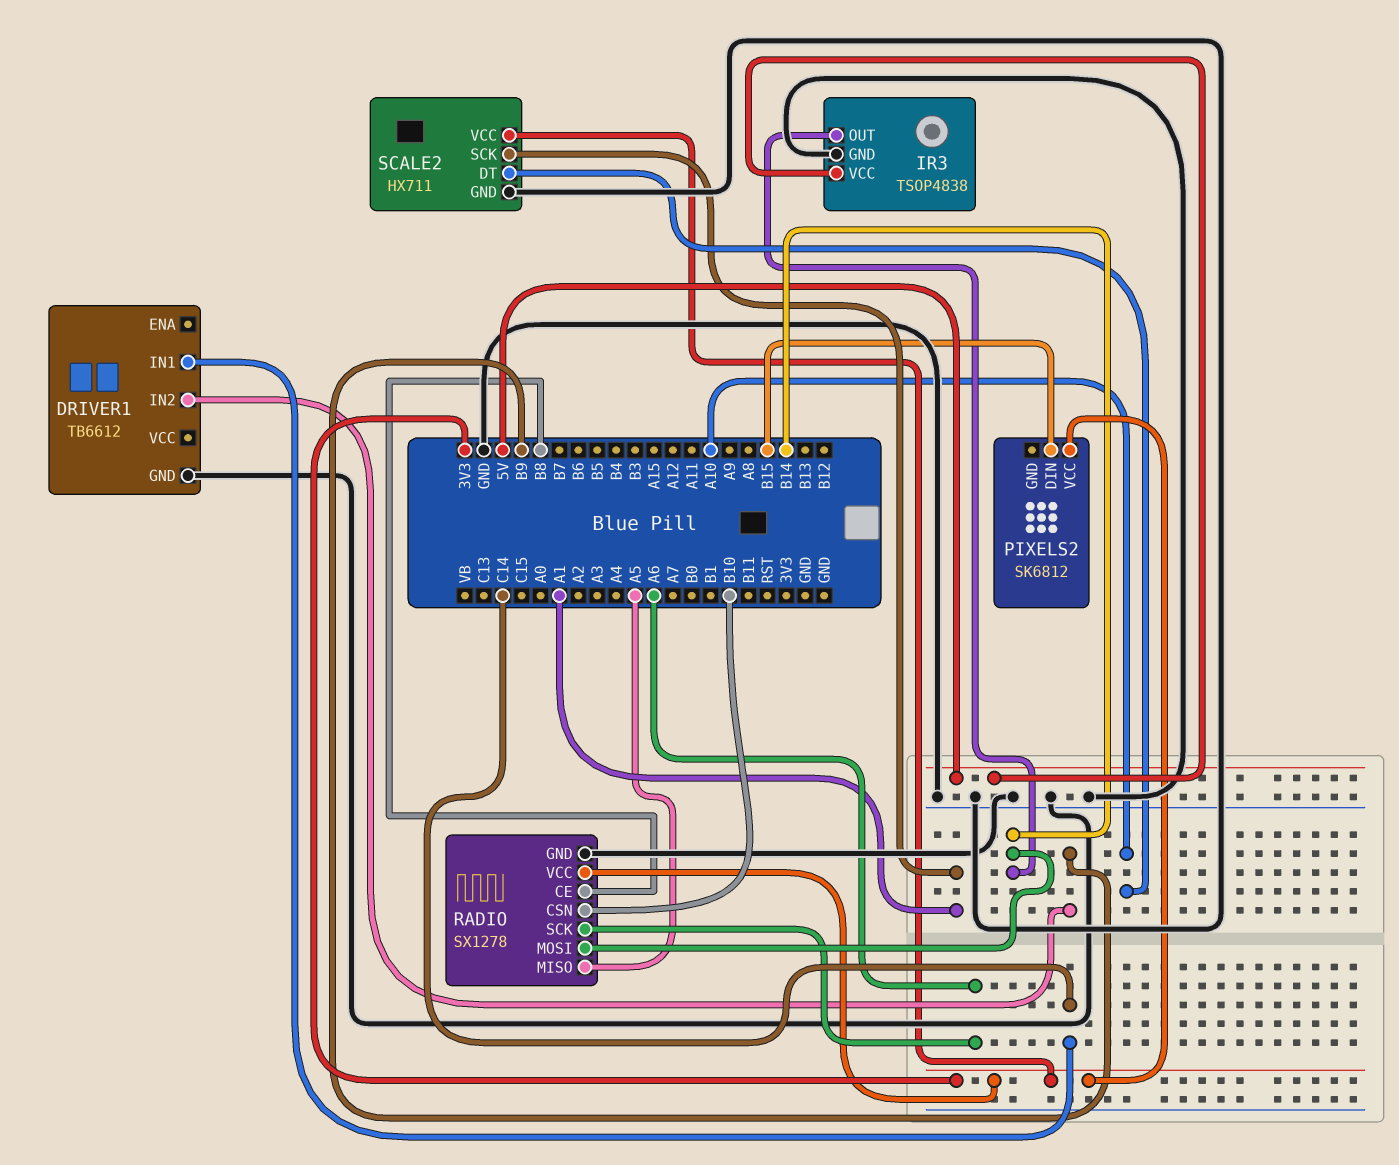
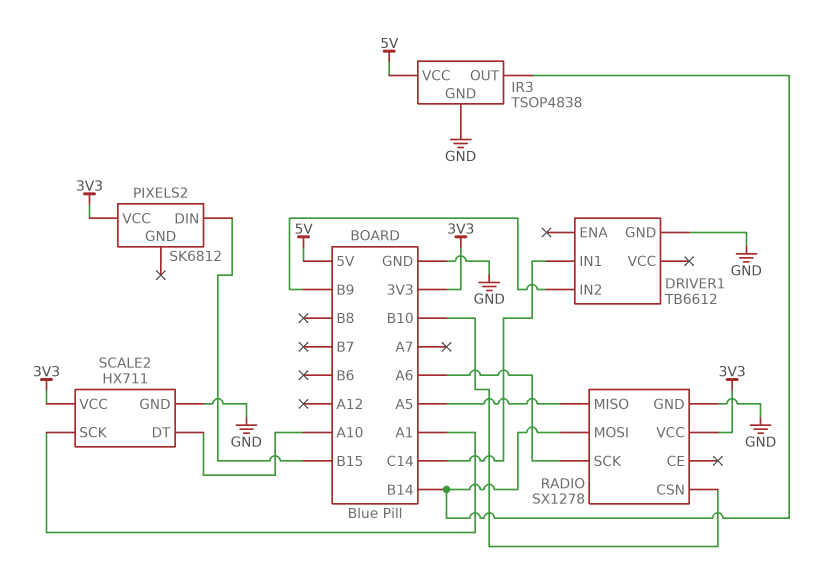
RADIO pin CE: B8 -> none

